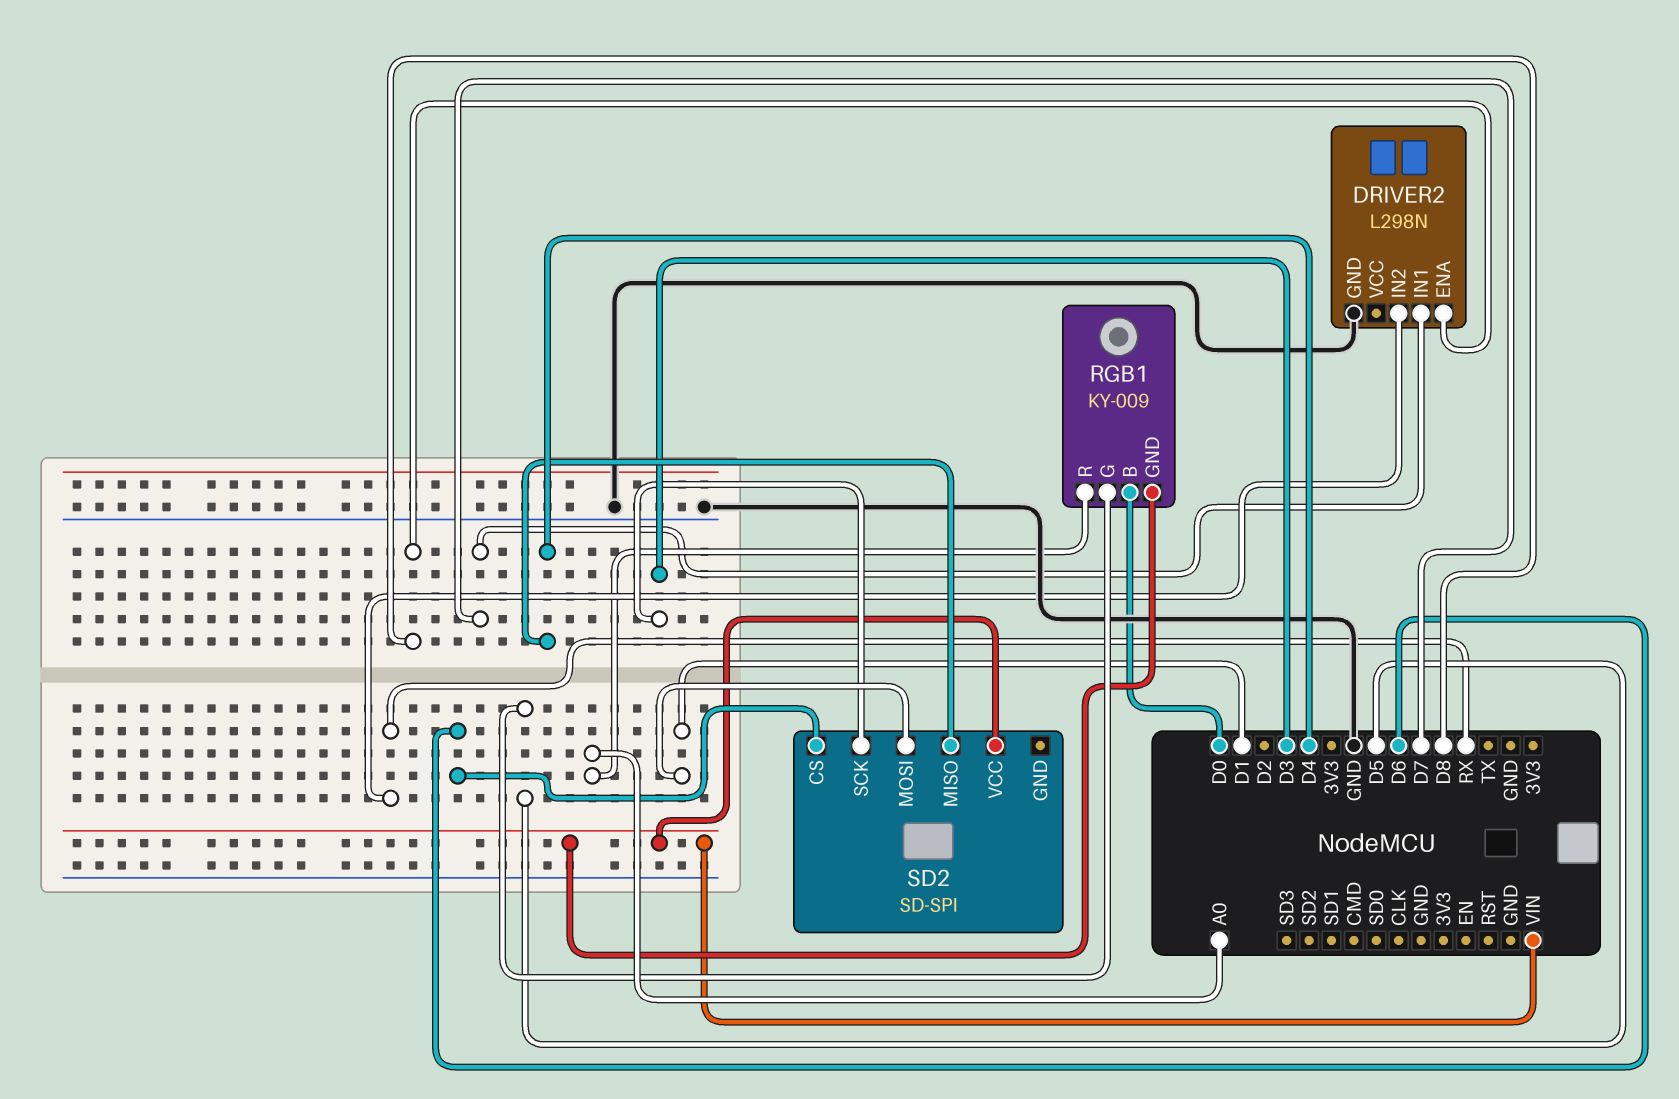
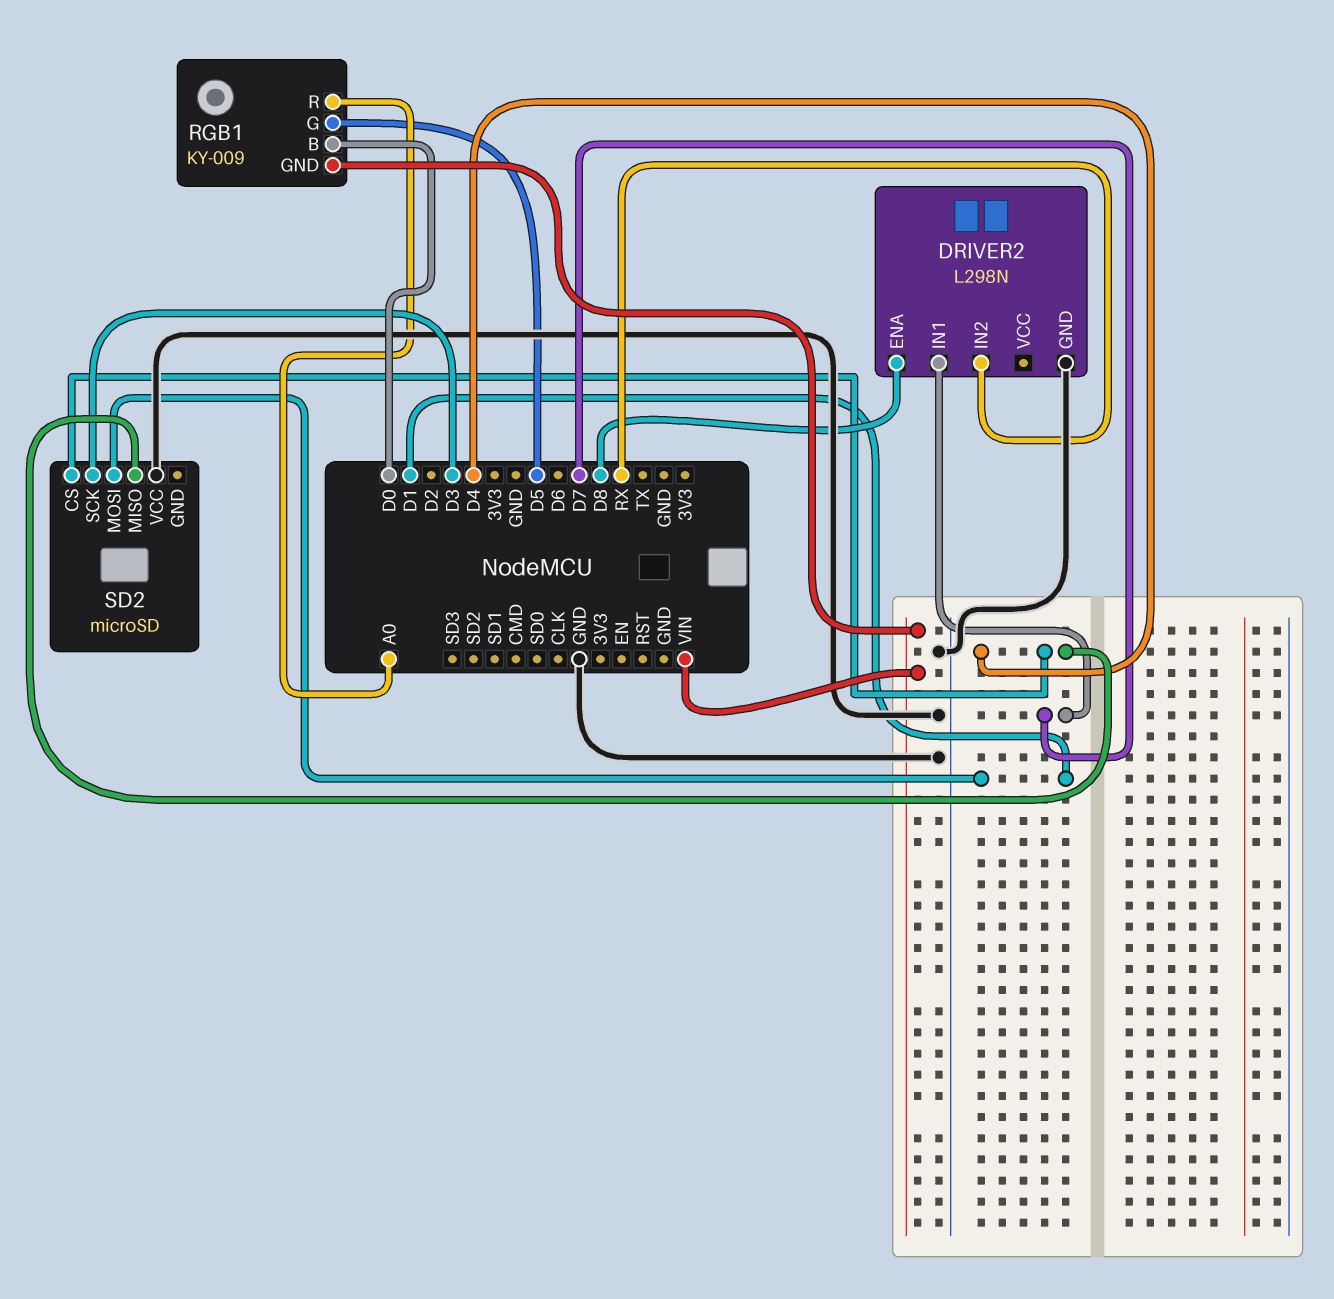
SD2: SD-SPI -> microSD
SD2 pin CS: D6 -> D4
SD2 pin VCC: VIN -> GND

